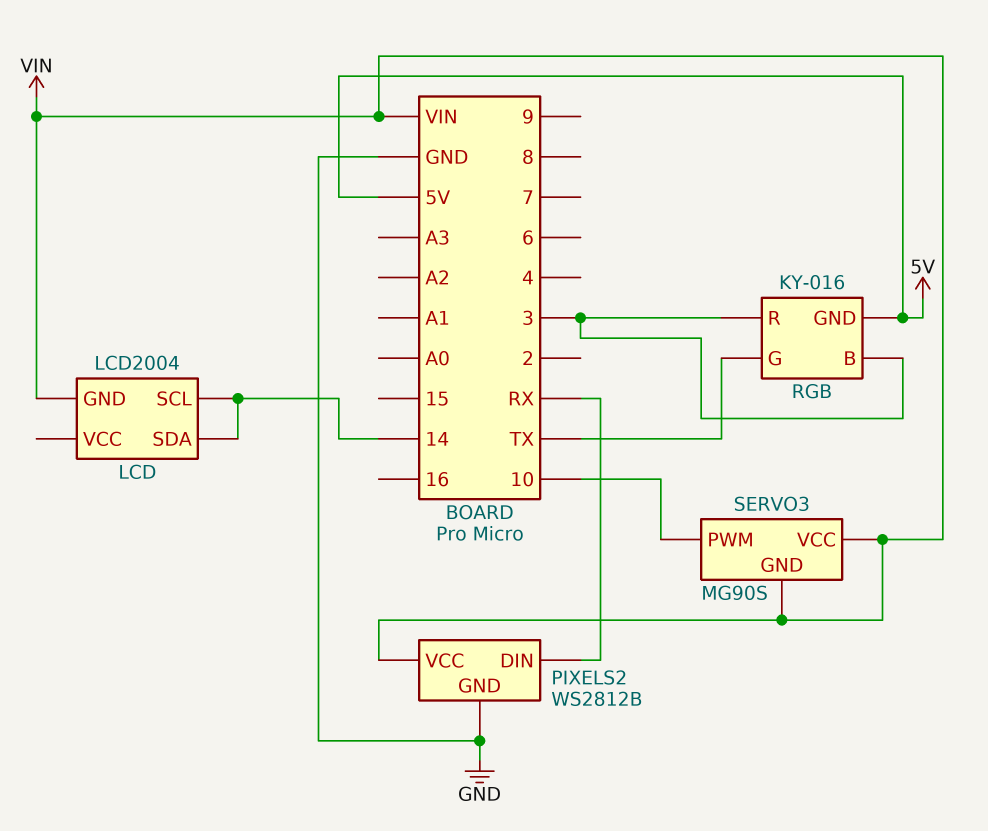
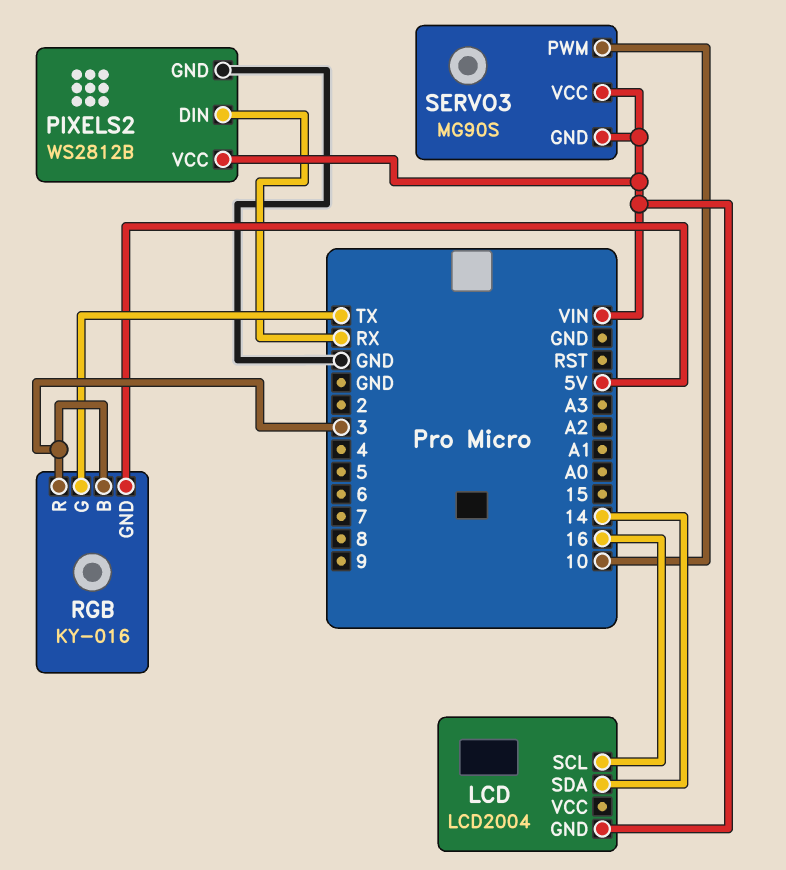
LCD pin SCL: 14 -> 16

